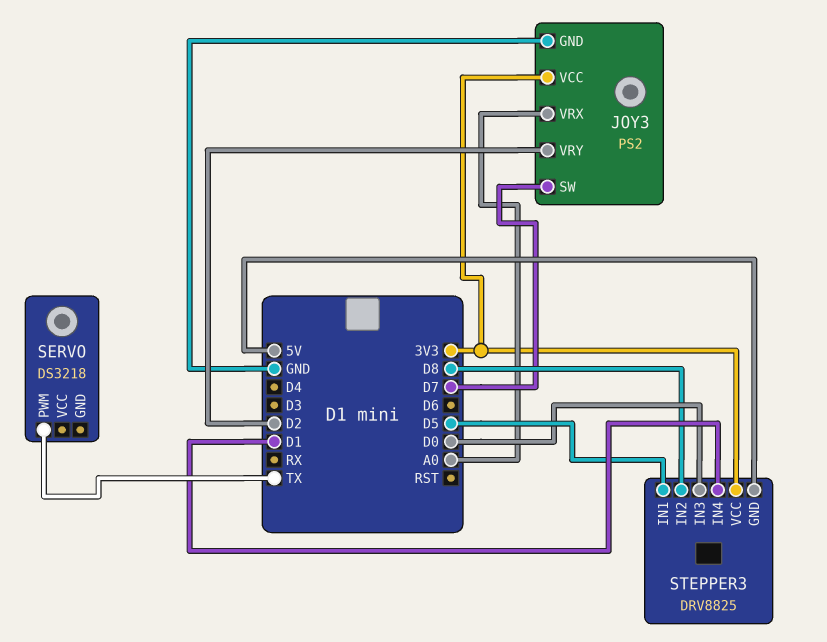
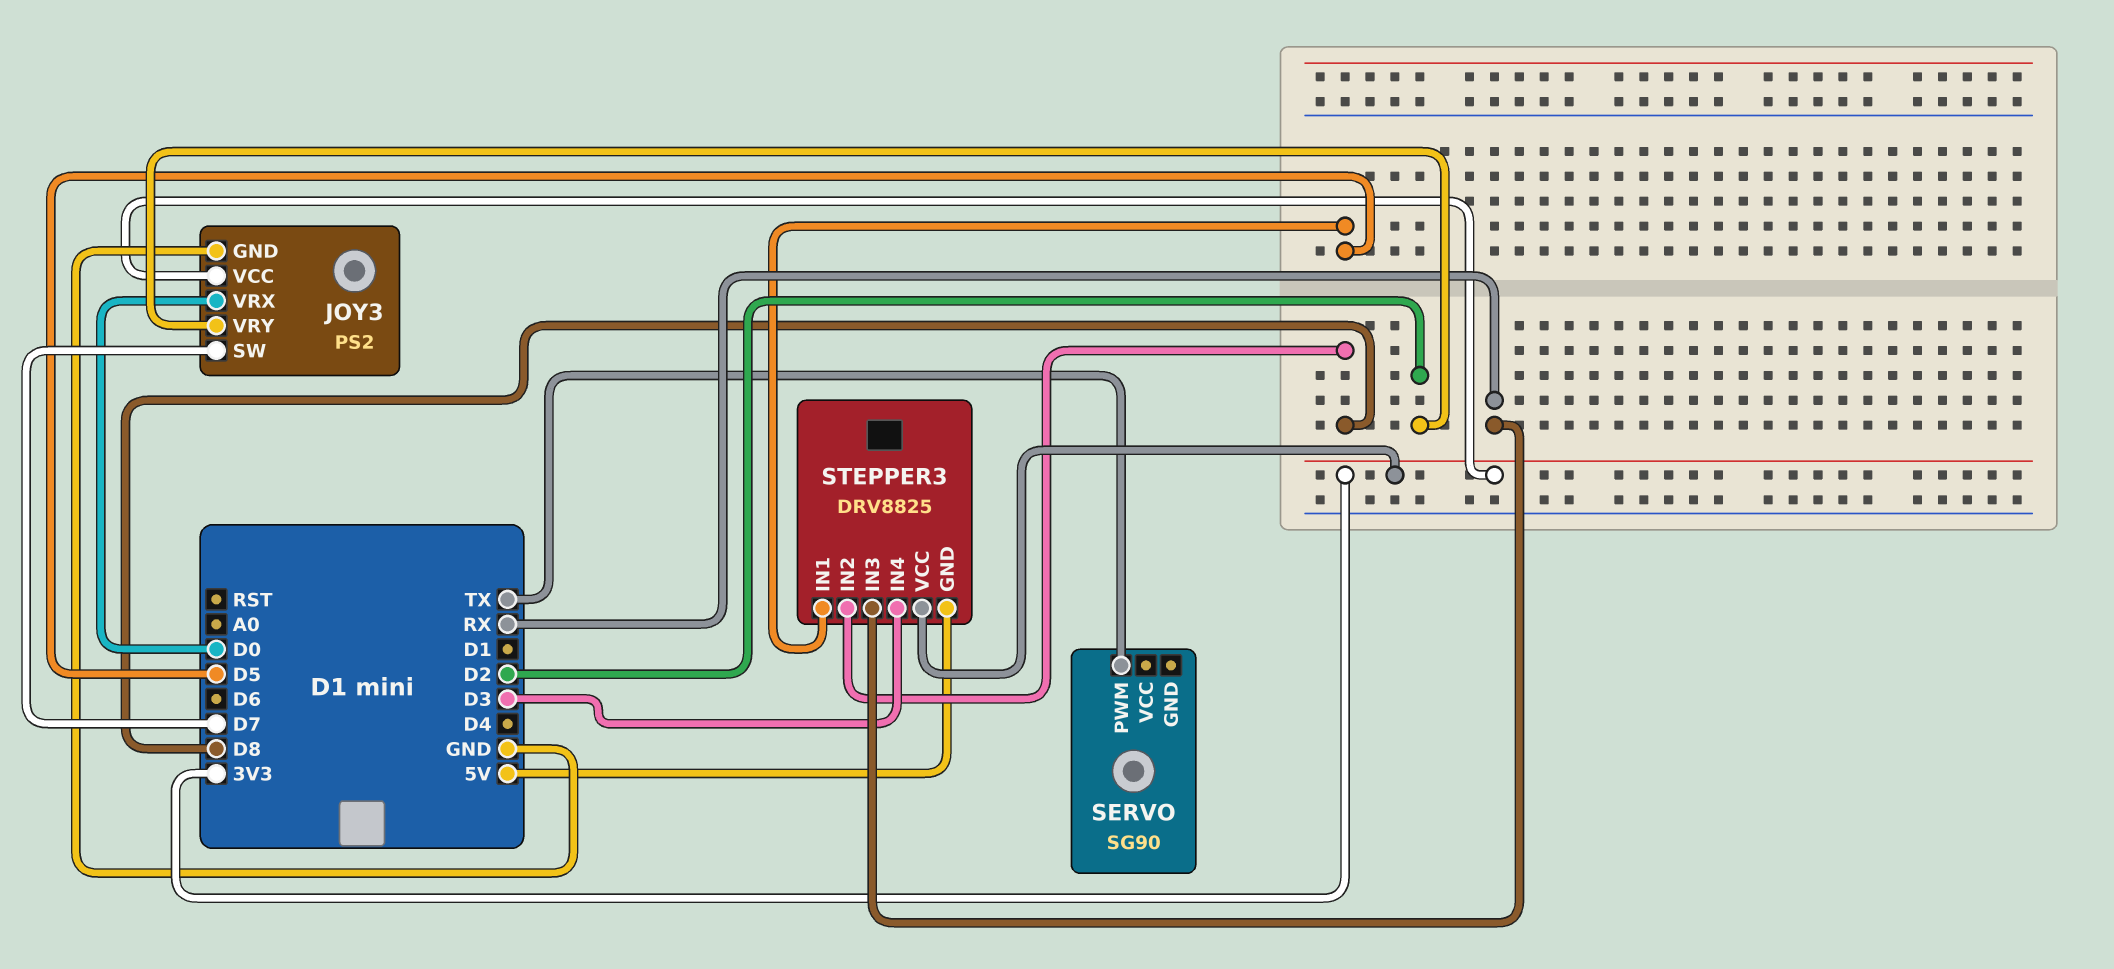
JOY3 pin VRX: A0 -> D0
SERVO: DS3218 -> SG90
STEPPER3 pin IN3: D0 -> RX
STEPPER3 pin IN4: D1 -> D3

